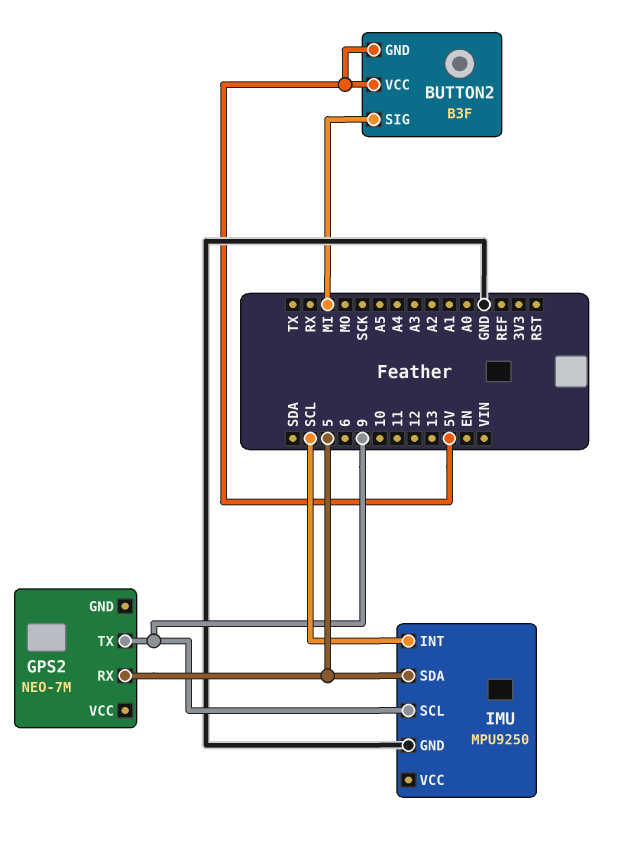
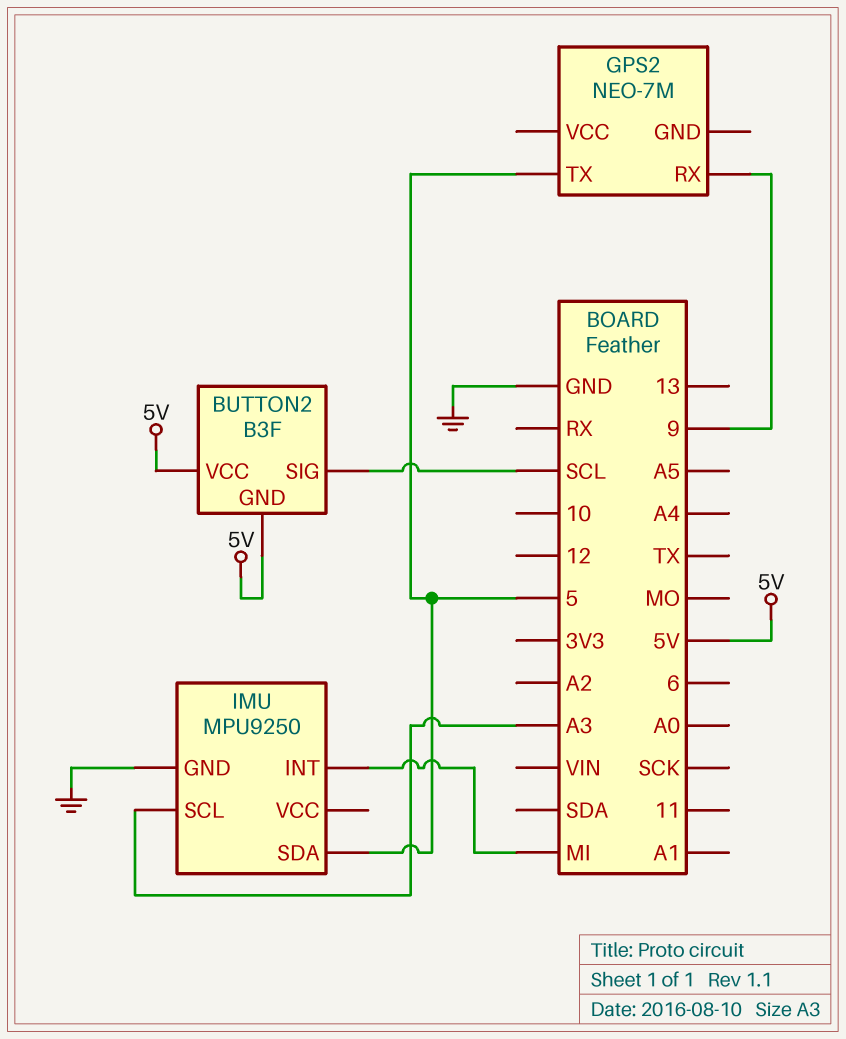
BUTTON2 pin SIG: MI -> SCL
GPS2 pin RX: 5 -> 9
GPS2 pin TX: 9 -> 5
IMU pin INT: SCL -> MI
IMU pin SCL: 9 -> A3

